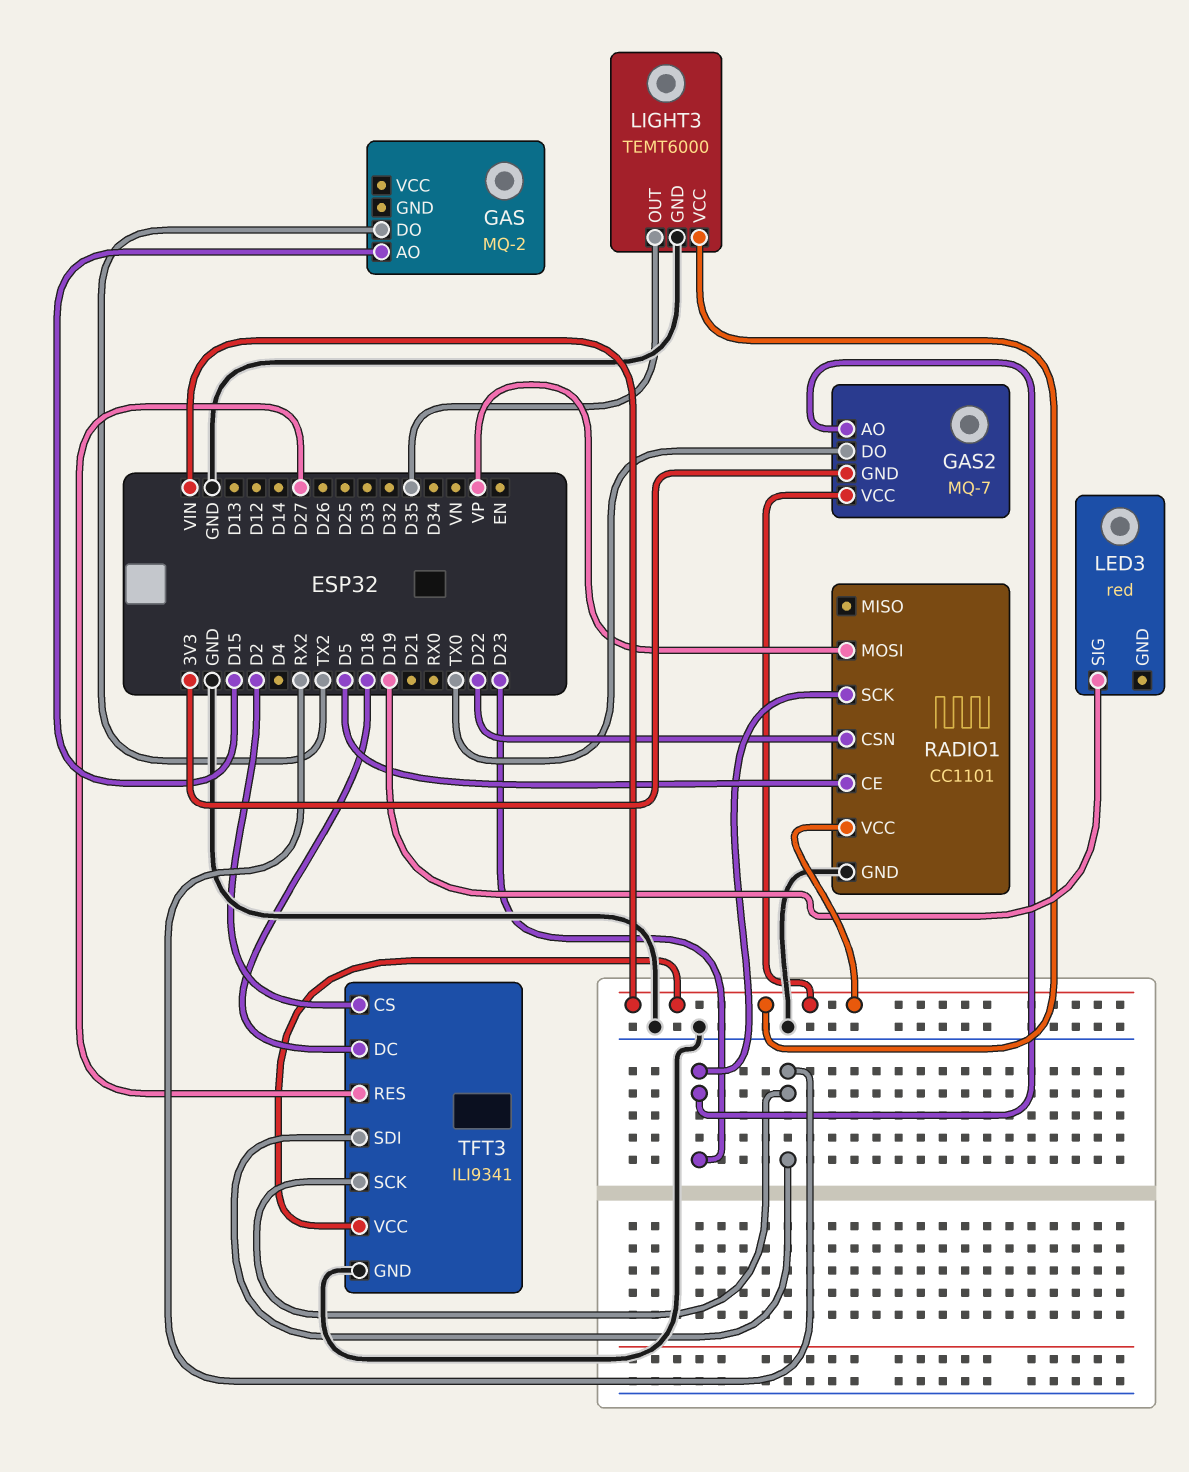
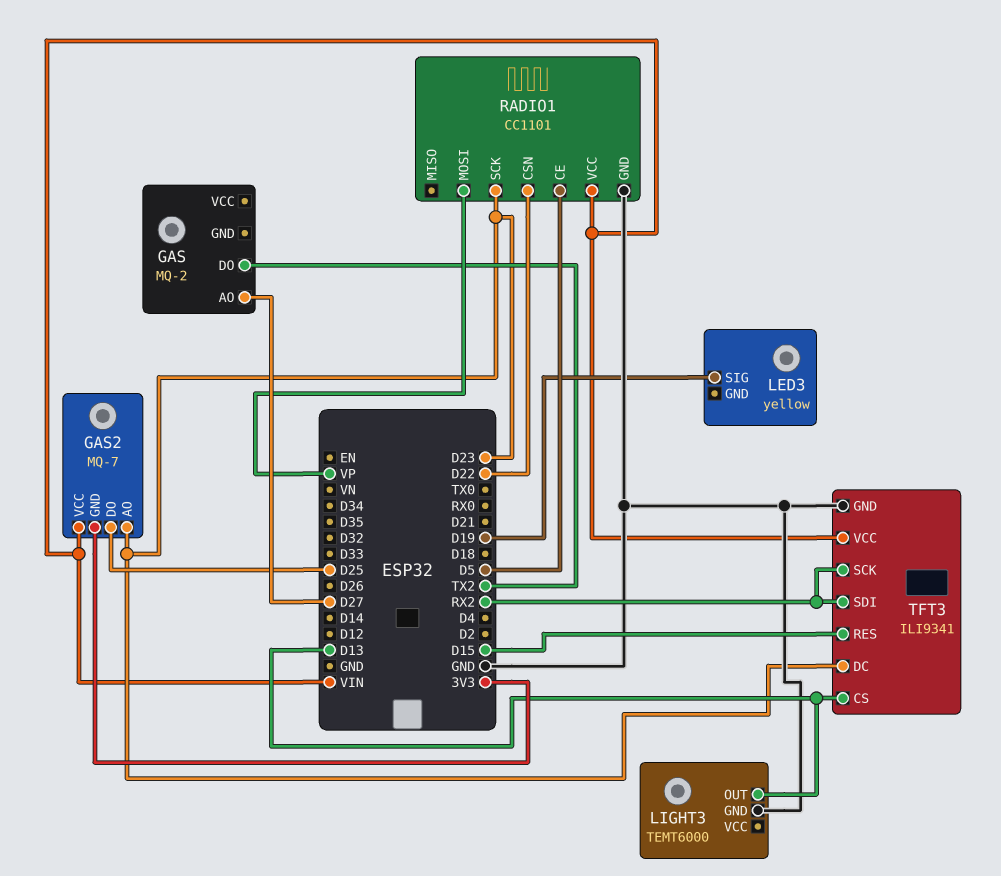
GAS pin AO: D15 -> D27
GAS2 pin DO: TX0 -> D25
LED3: red -> yellow
LIGHT3 pin OUT: D35 -> D13
LIGHT3 pin VCC: VIN -> none
TFT3 pin CS: D2 -> D13
TFT3 pin DC: D18 -> D23
TFT3 pin RES: D27 -> D15

